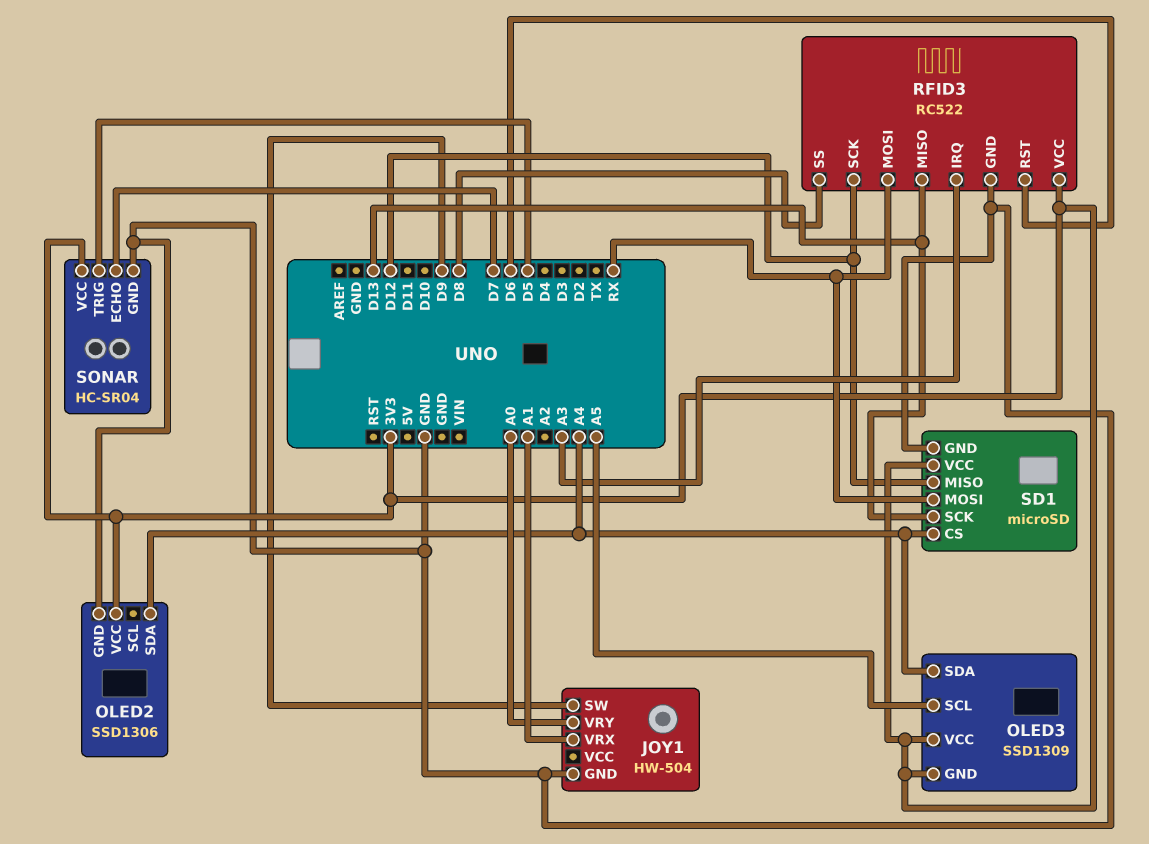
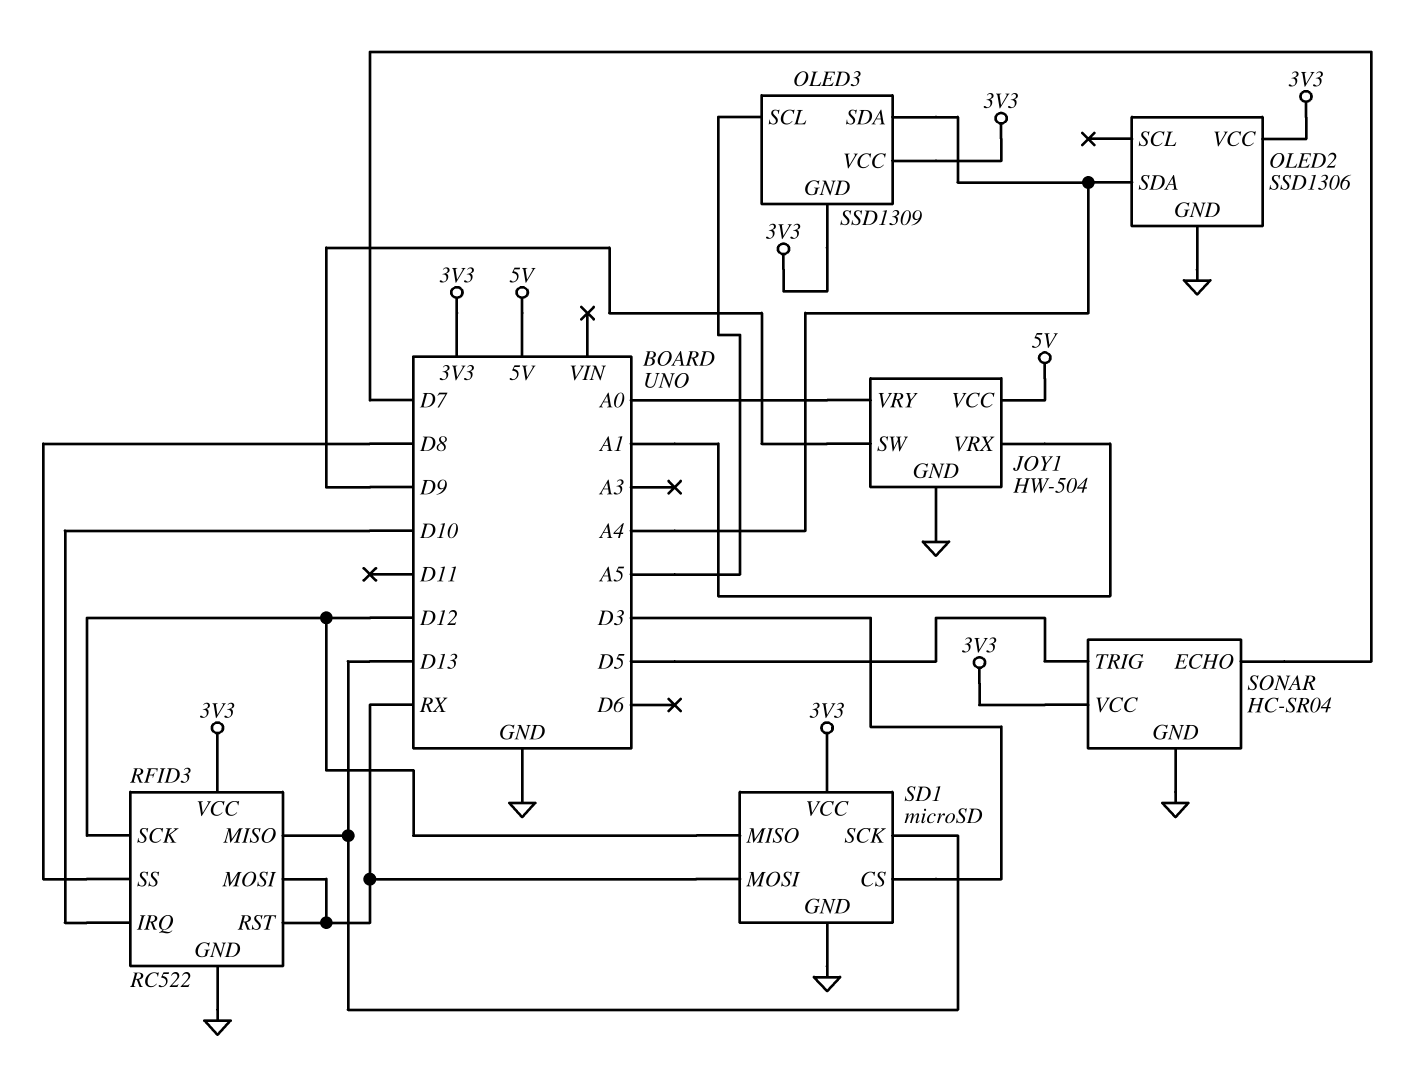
JOY1 pin VCC: none -> 5V
RFID3 pin IRQ: A3 -> D10
RFID3 pin RST: D6 -> RX
SD1 pin CS: A4 -> D3

